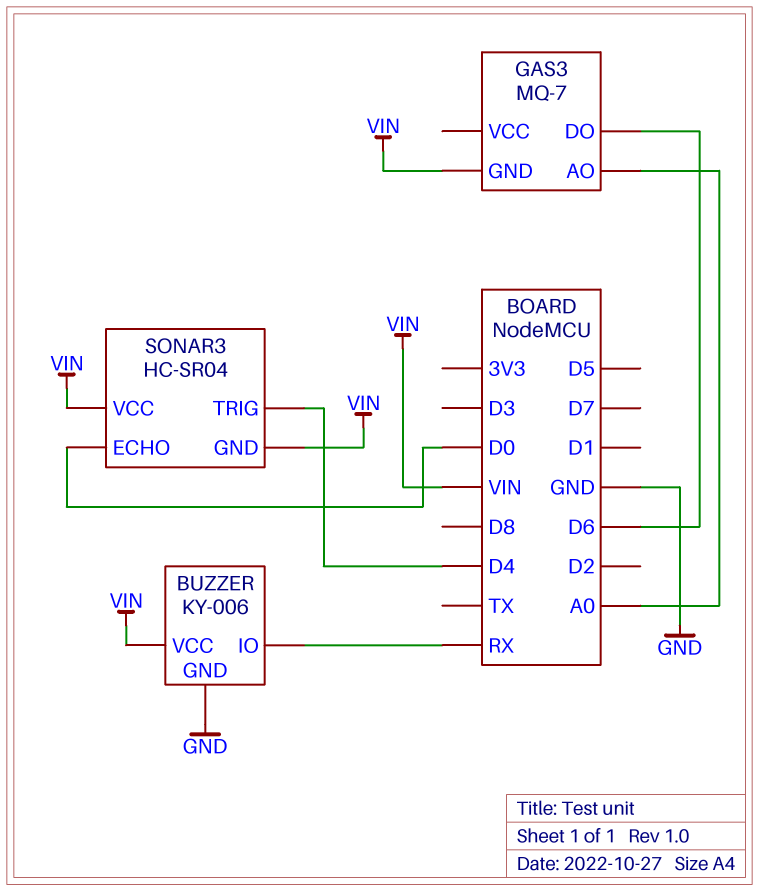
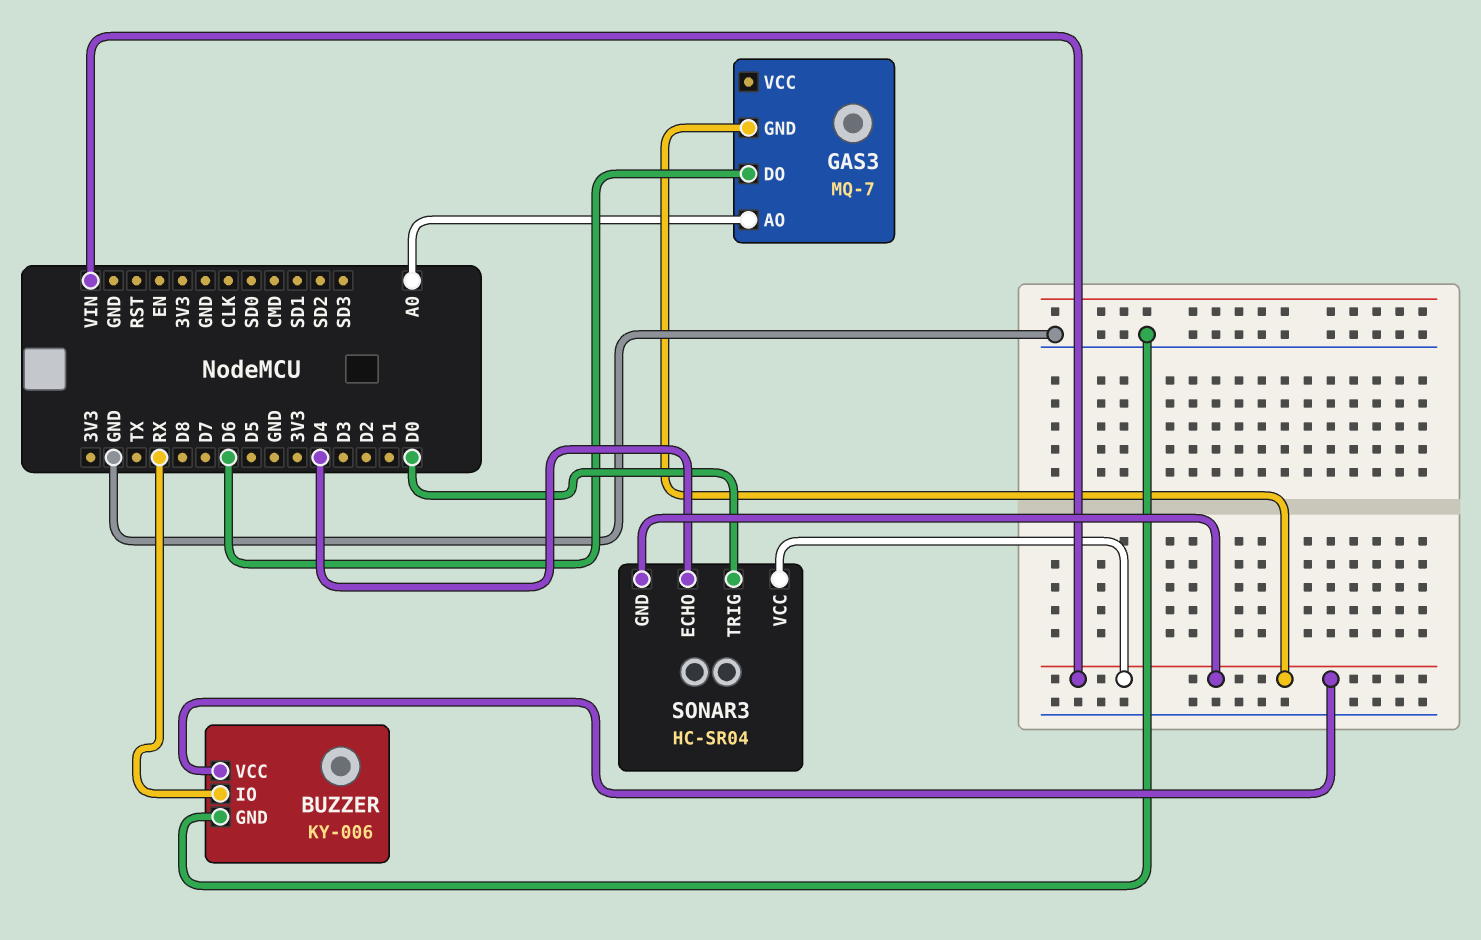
SONAR3 pin ECHO: D0 -> D4
SONAR3 pin TRIG: D4 -> D0

